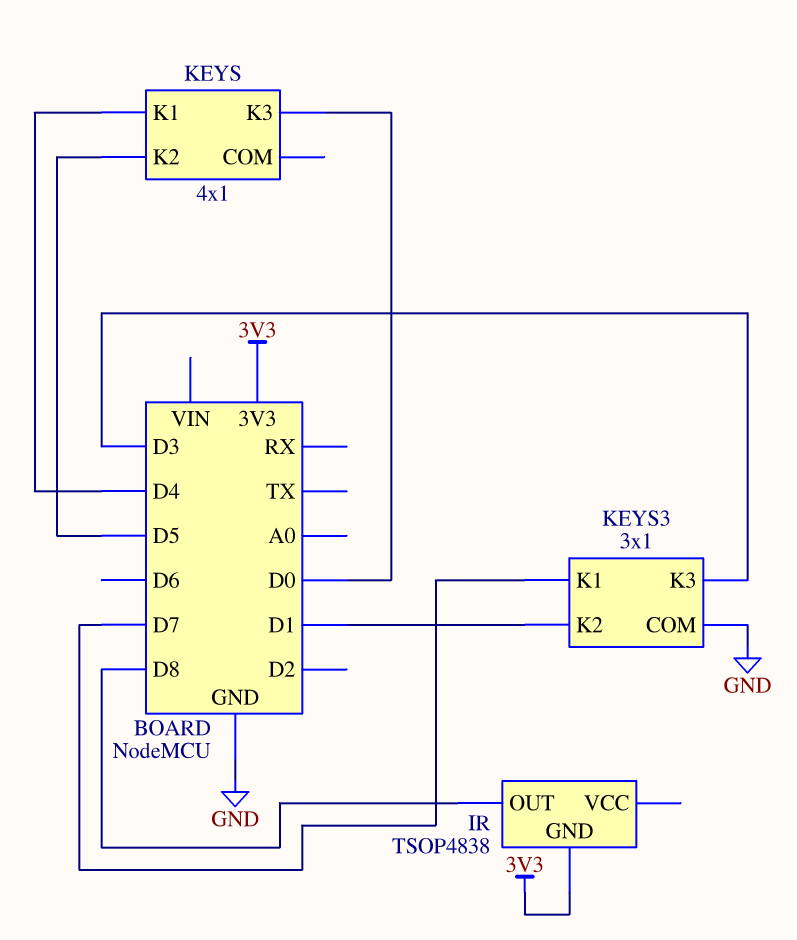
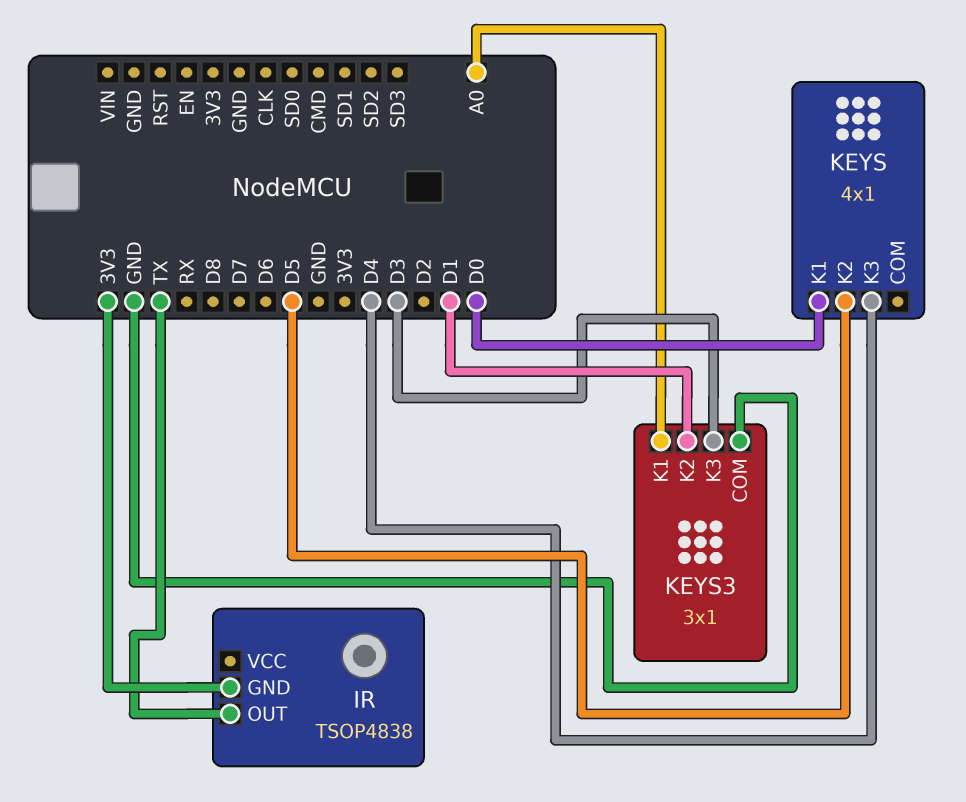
IR pin OUT: D8 -> TX
KEYS pin K1: D4 -> D0
KEYS pin K3: D0 -> D4
KEYS3 pin K1: D7 -> A0

